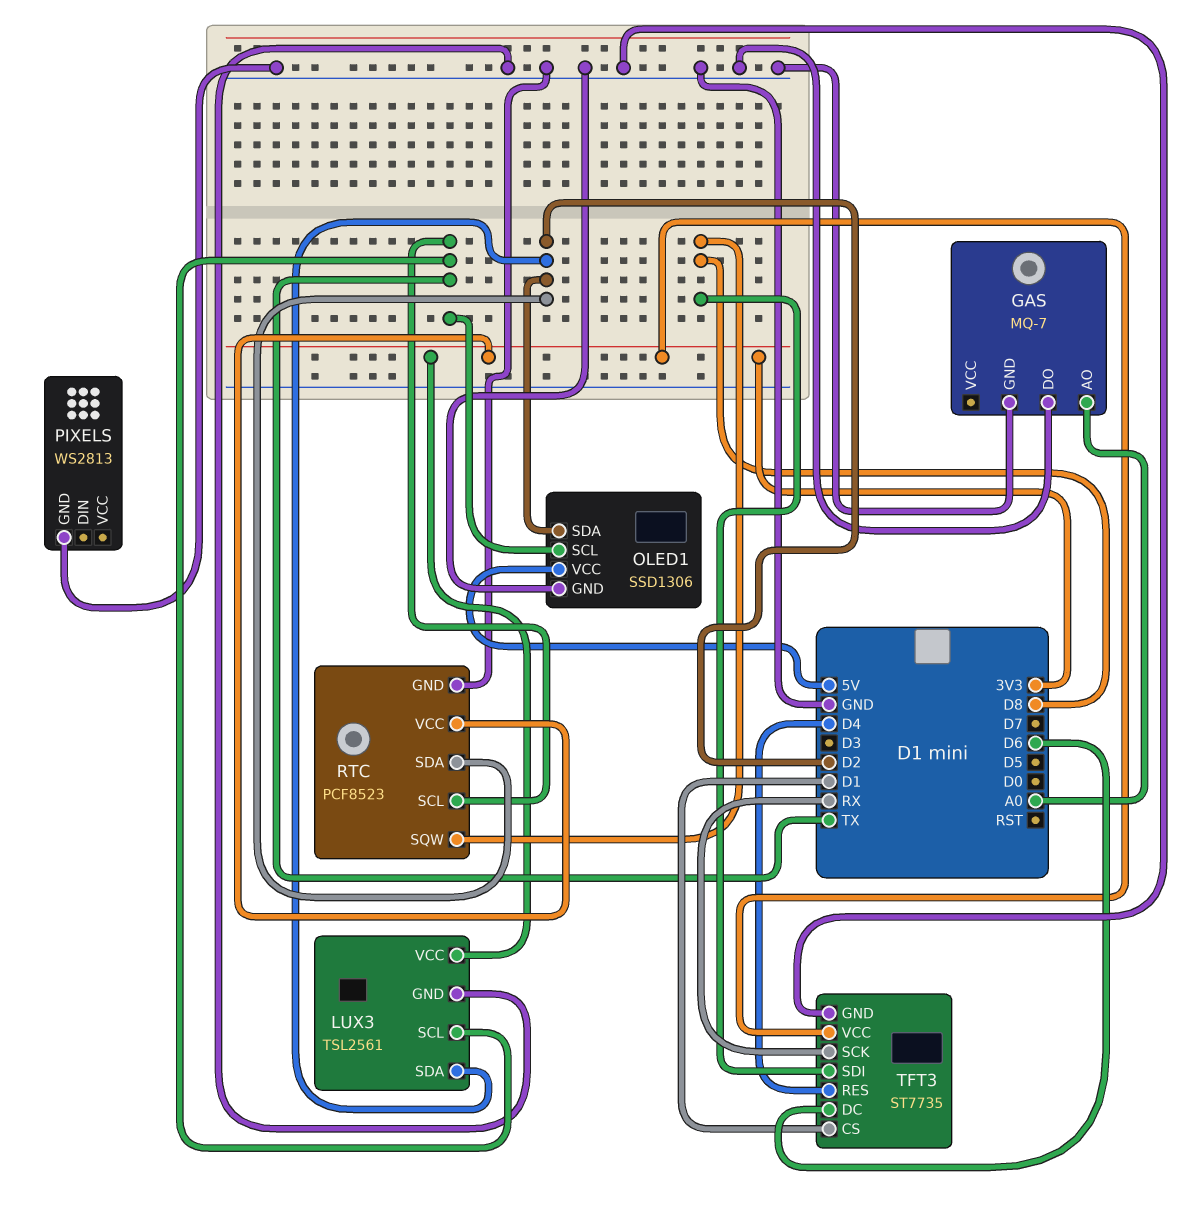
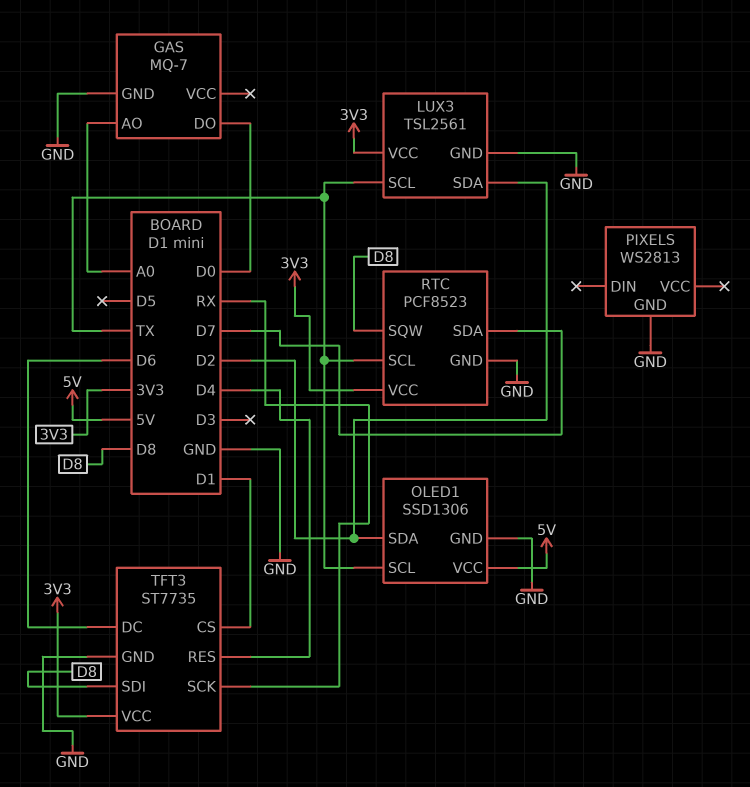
GAS pin DO: GND -> D0
RTC pin SDA: D2 -> D7

